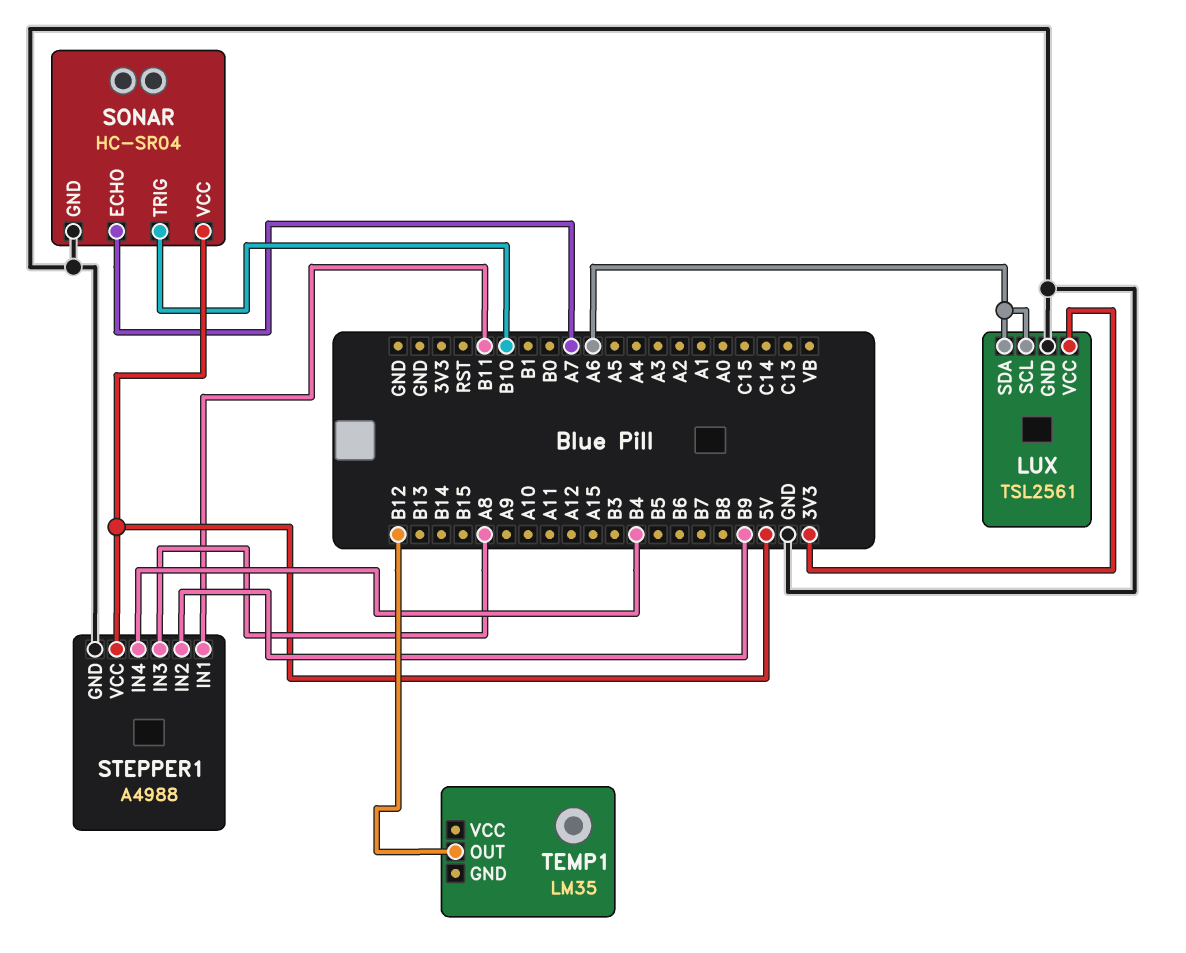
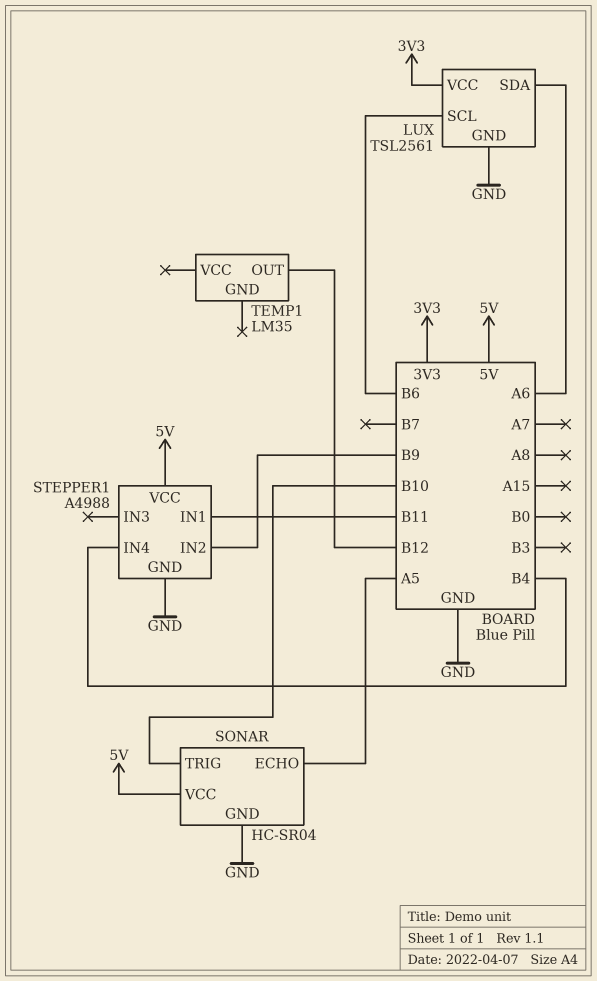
LUX pin SCL: A6 -> B6
SONAR pin ECHO: A7 -> A5
STEPPER1 pin IN3: A8 -> none

